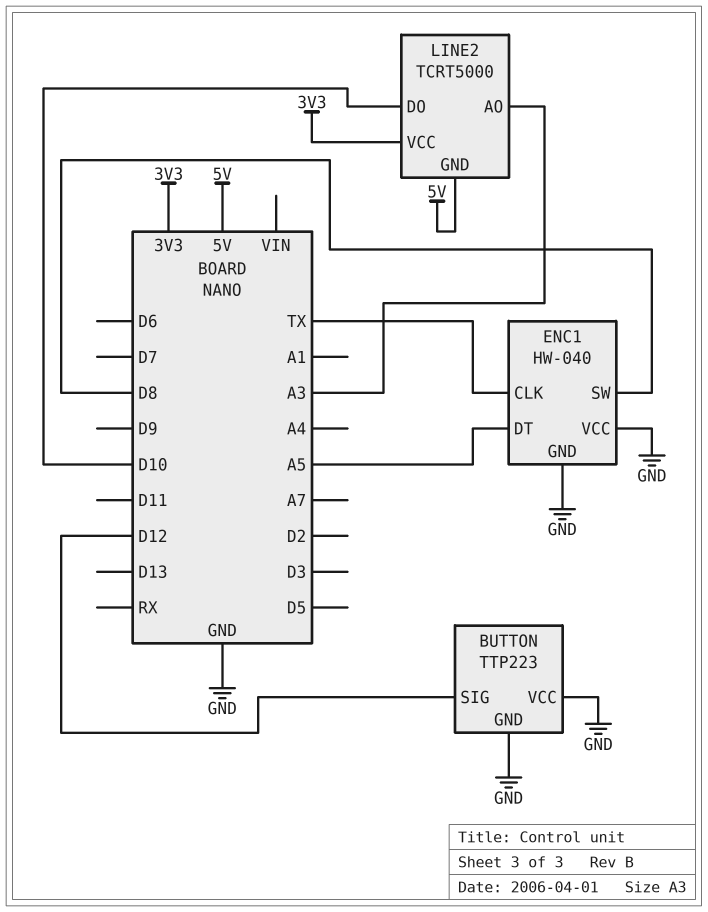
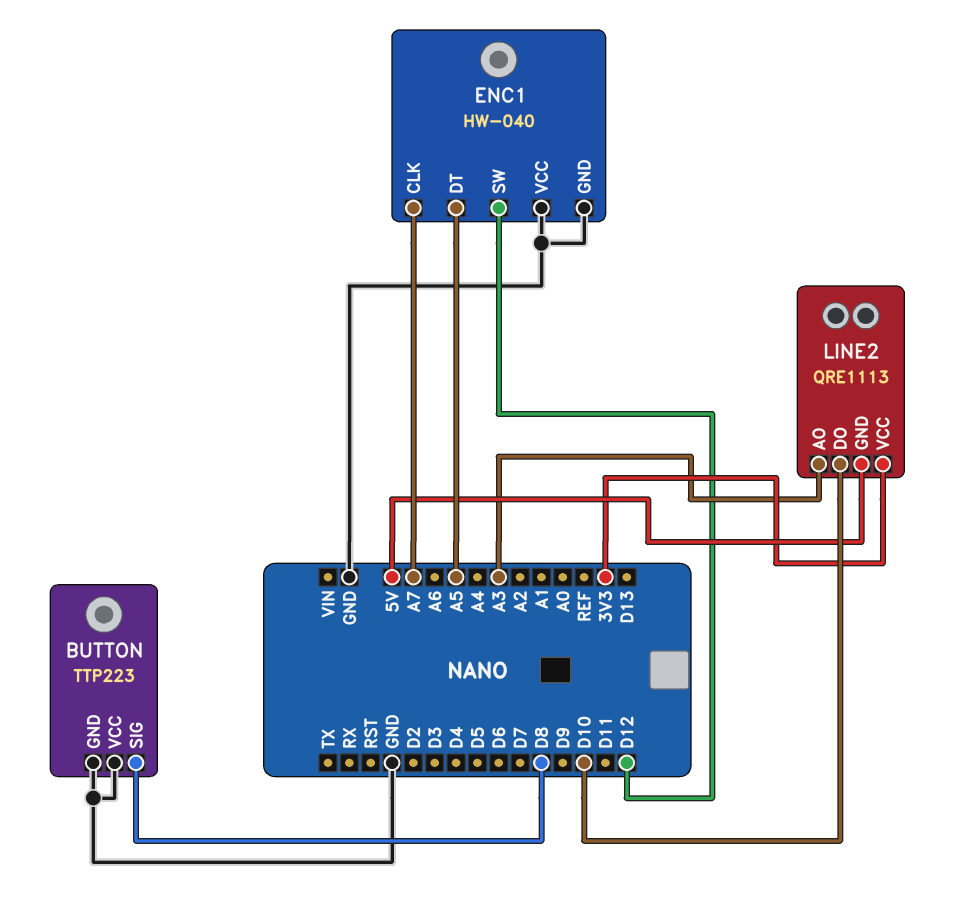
BUTTON pin SIG: D12 -> D8
ENC1 pin CLK: TX -> A7
ENC1 pin SW: D8 -> D12
LINE2: TCRT5000 -> QRE1113

